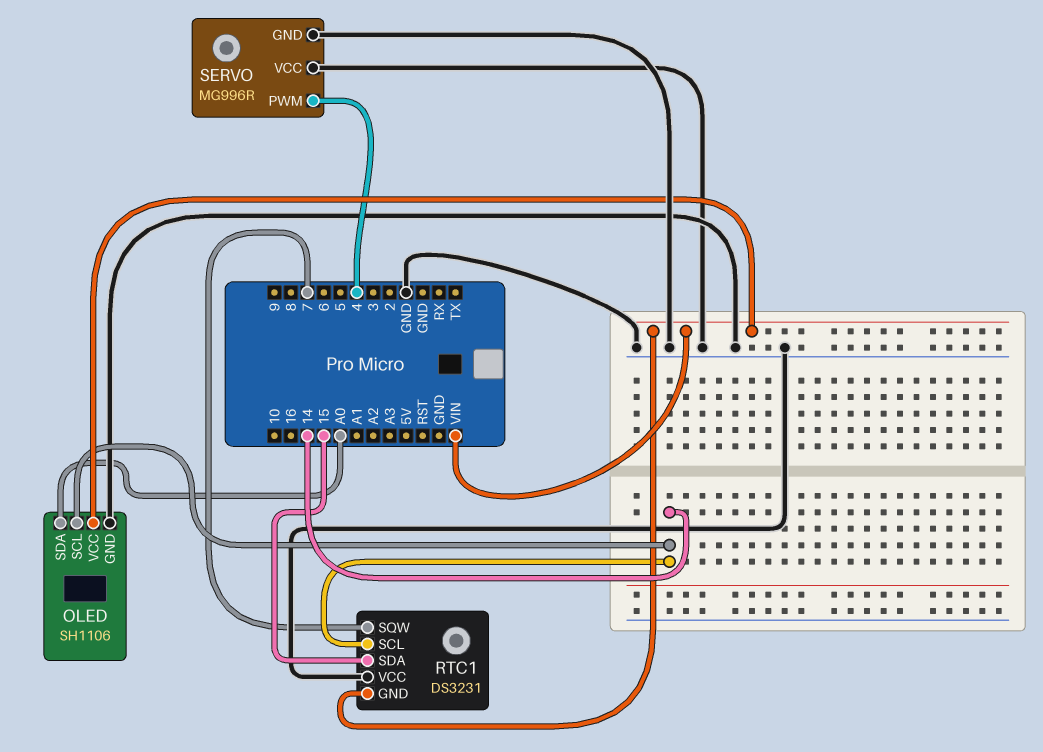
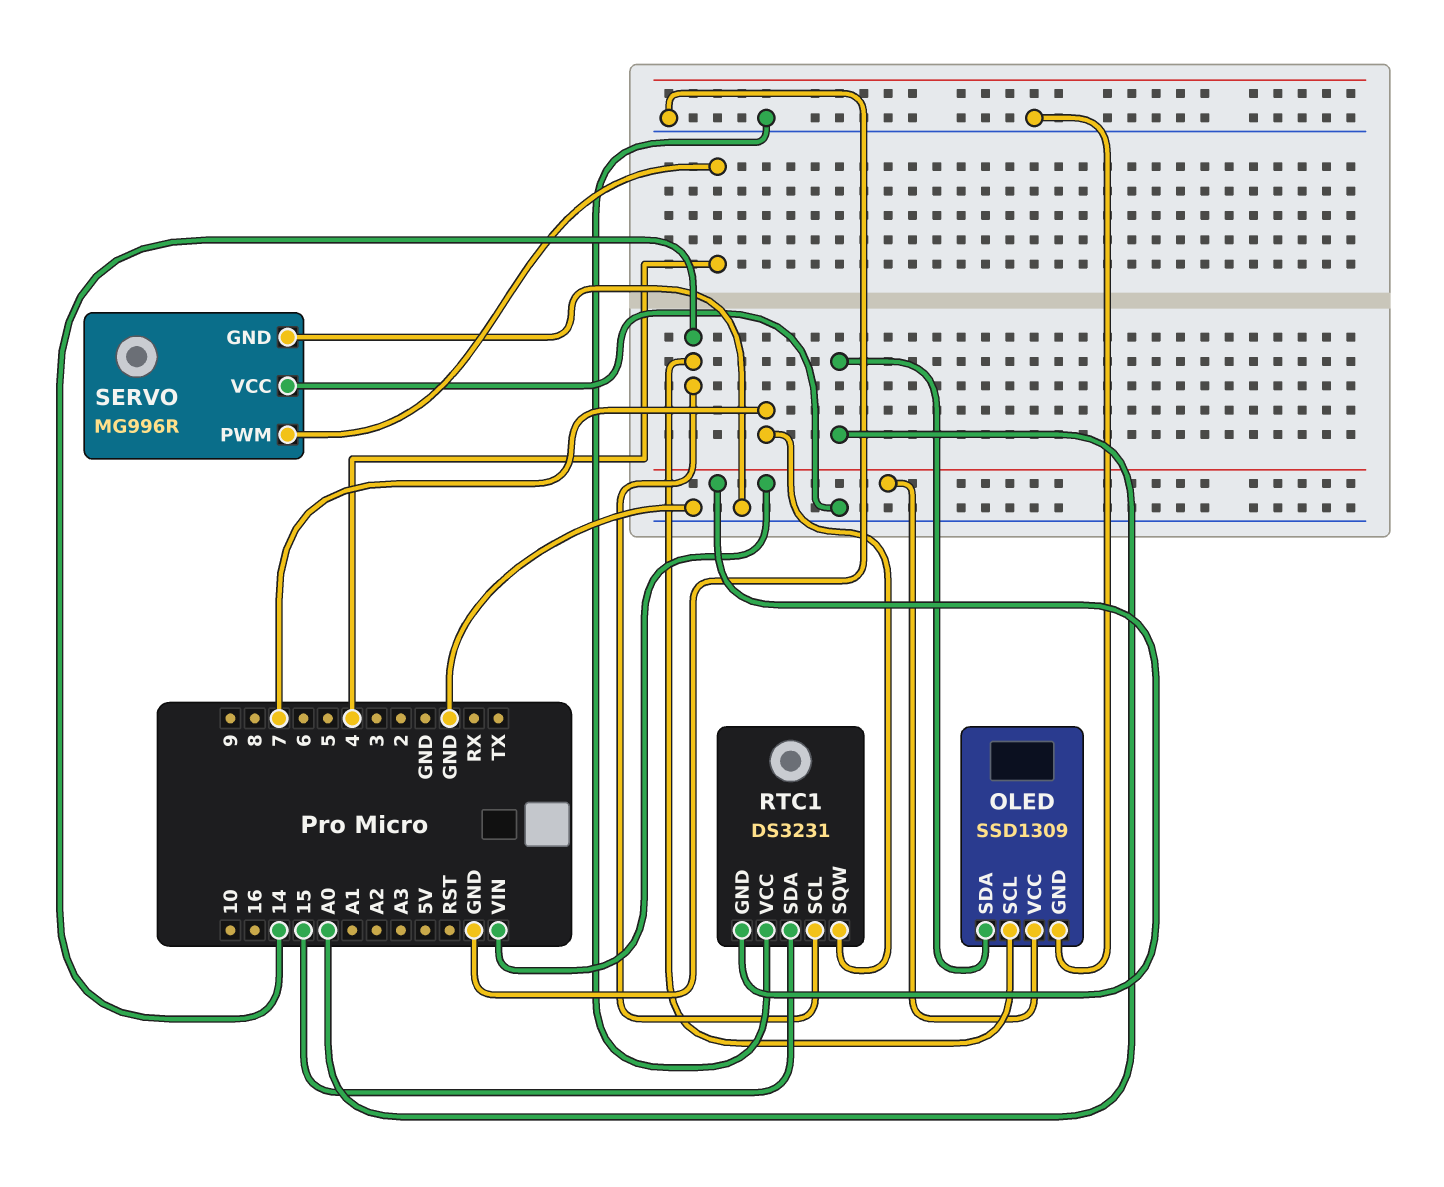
OLED: SH1106 -> SSD1309

